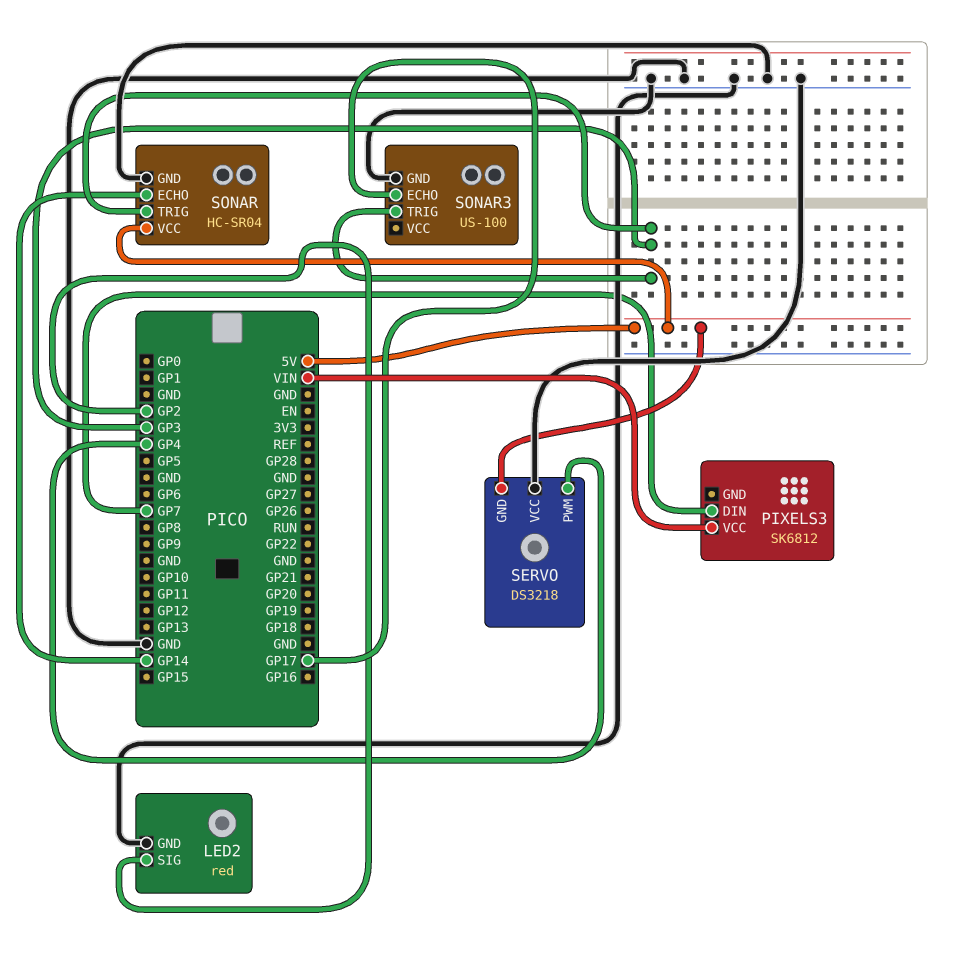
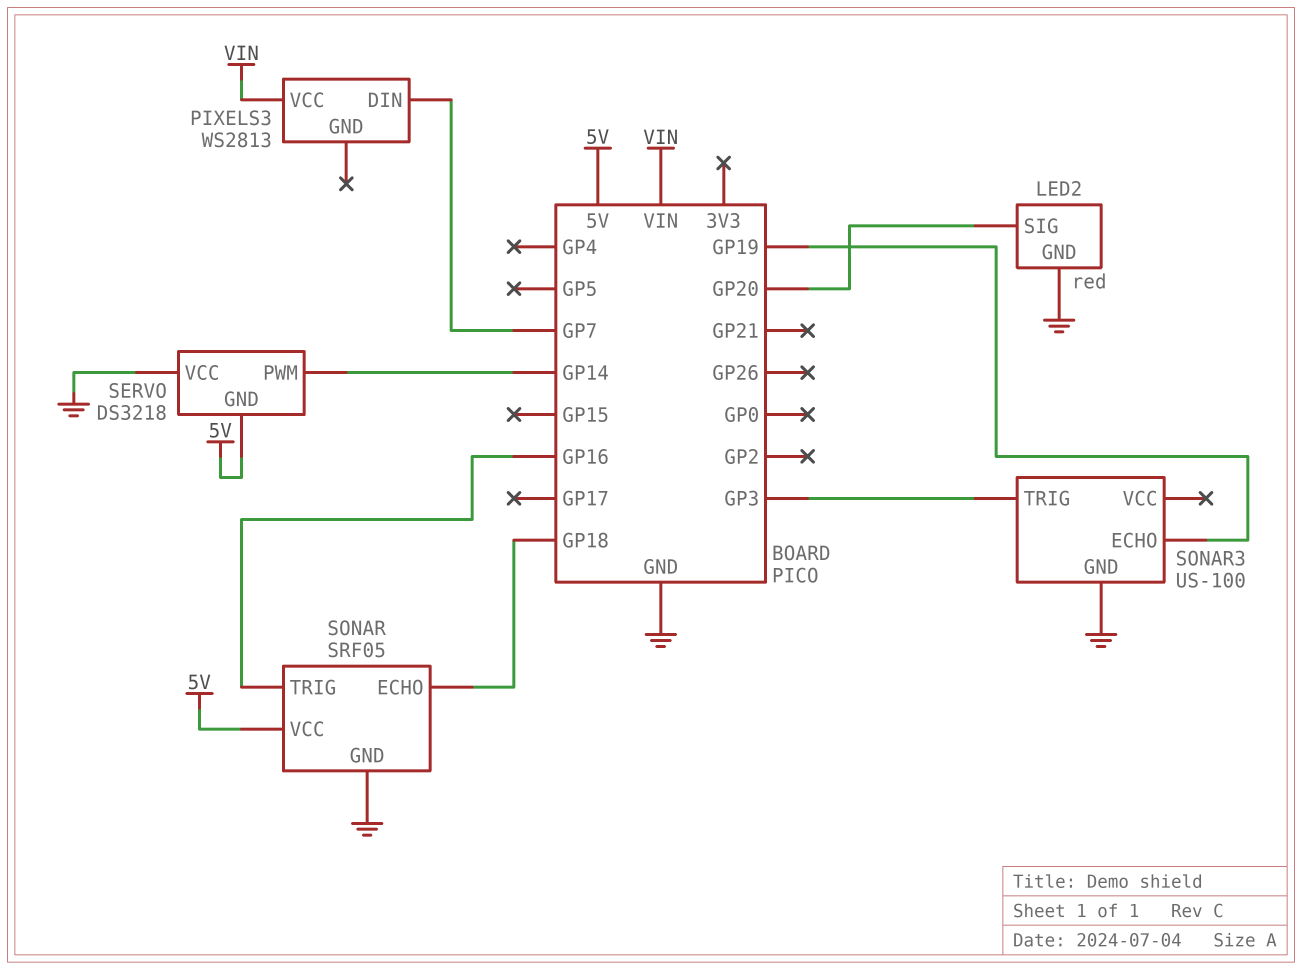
LED2 pin SIG: GP2 -> GP20
PIXELS3: SK6812 -> WS2813
SERVO pin PWM: GP4 -> GP14
SONAR: HC-SR04 -> SRF05
SONAR pin ECHO: GP14 -> GP18
SONAR pin TRIG: GP3 -> GP16
SONAR3 pin ECHO: GP17 -> GP19

